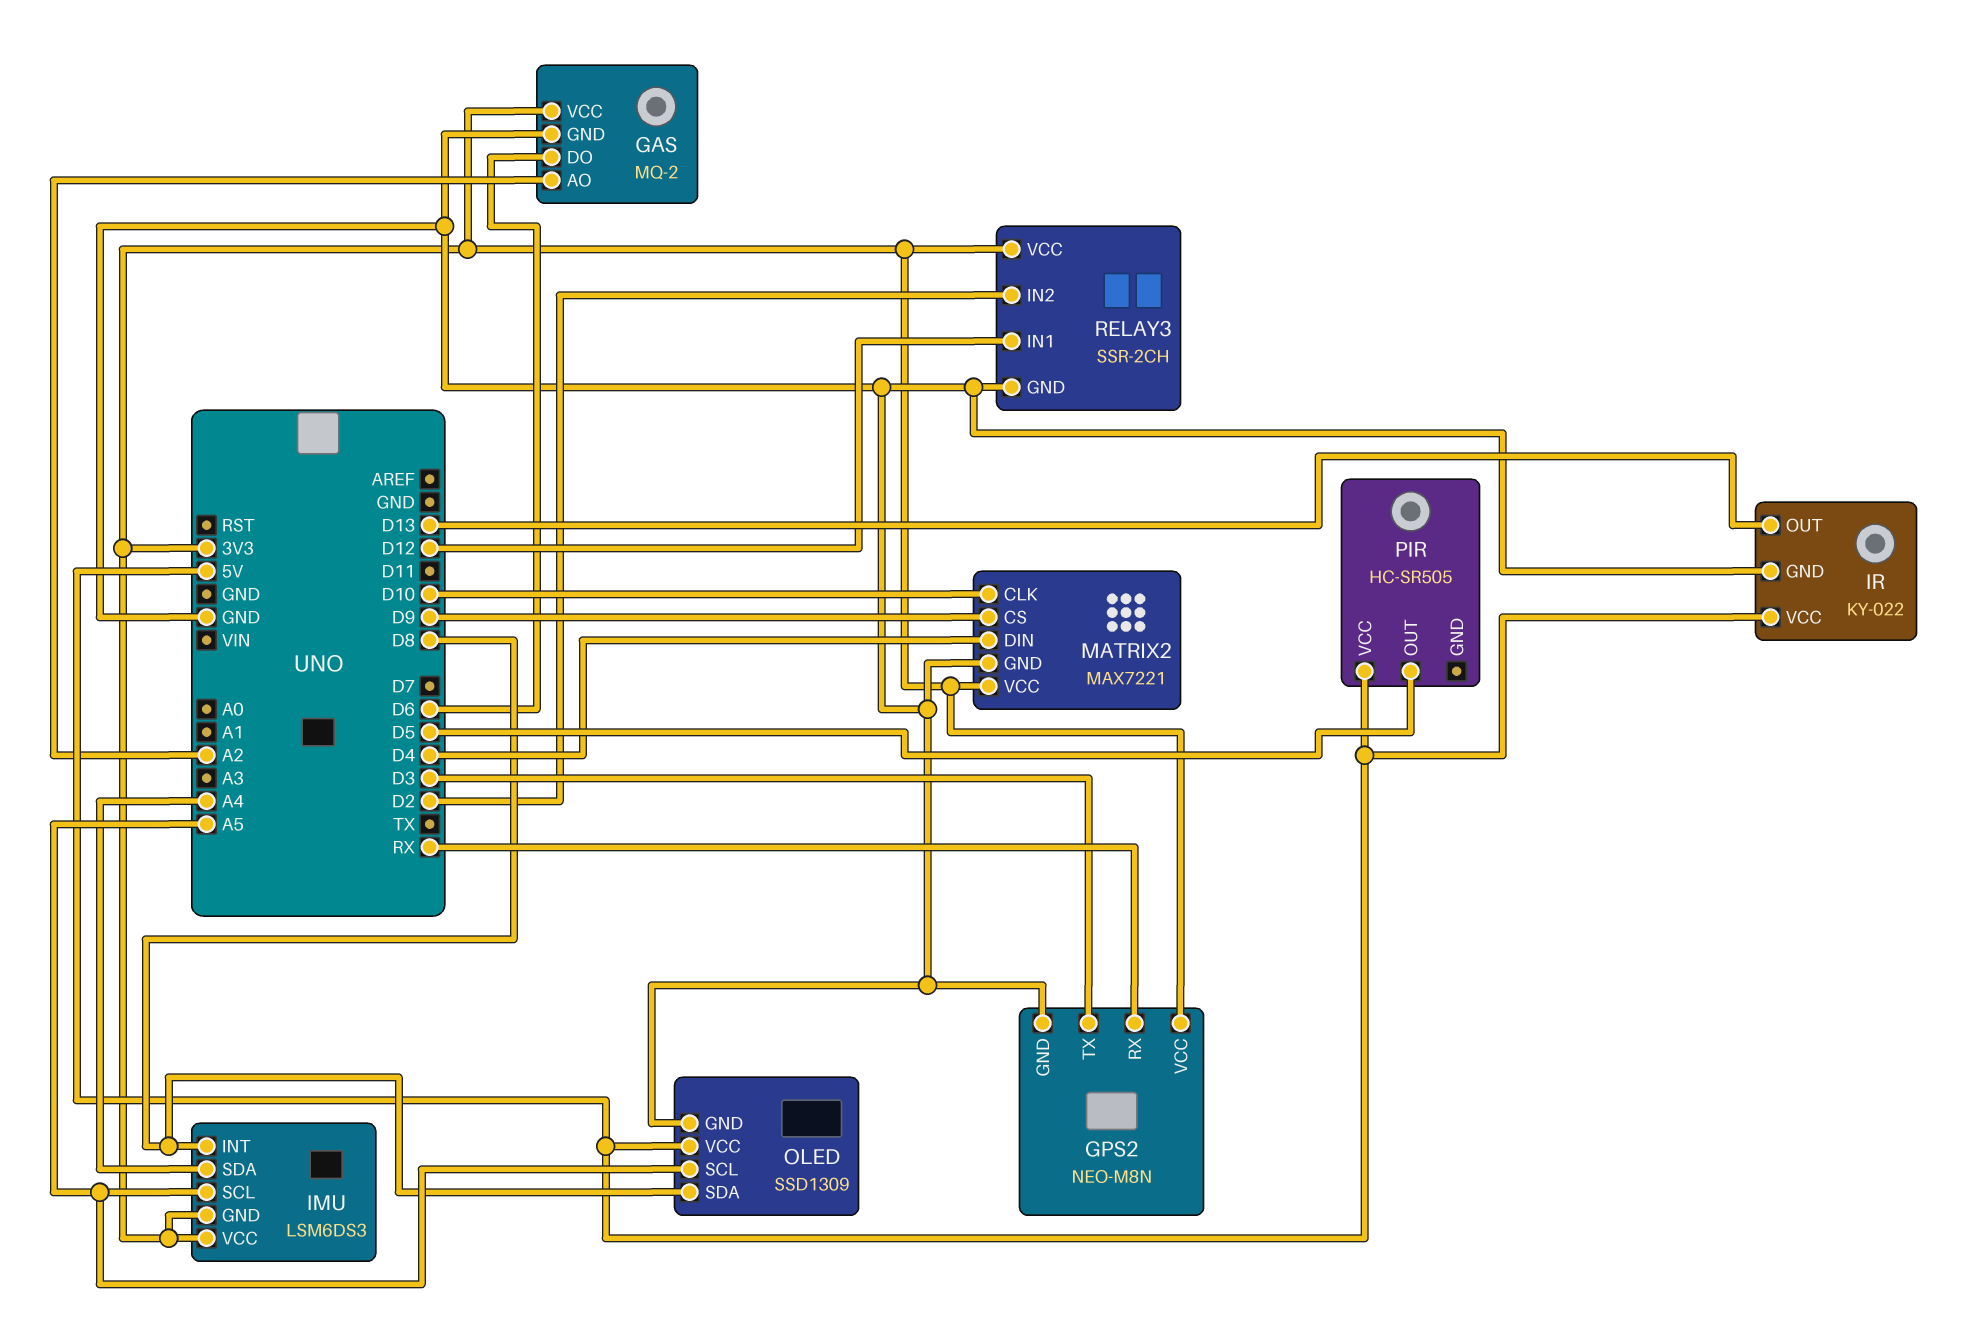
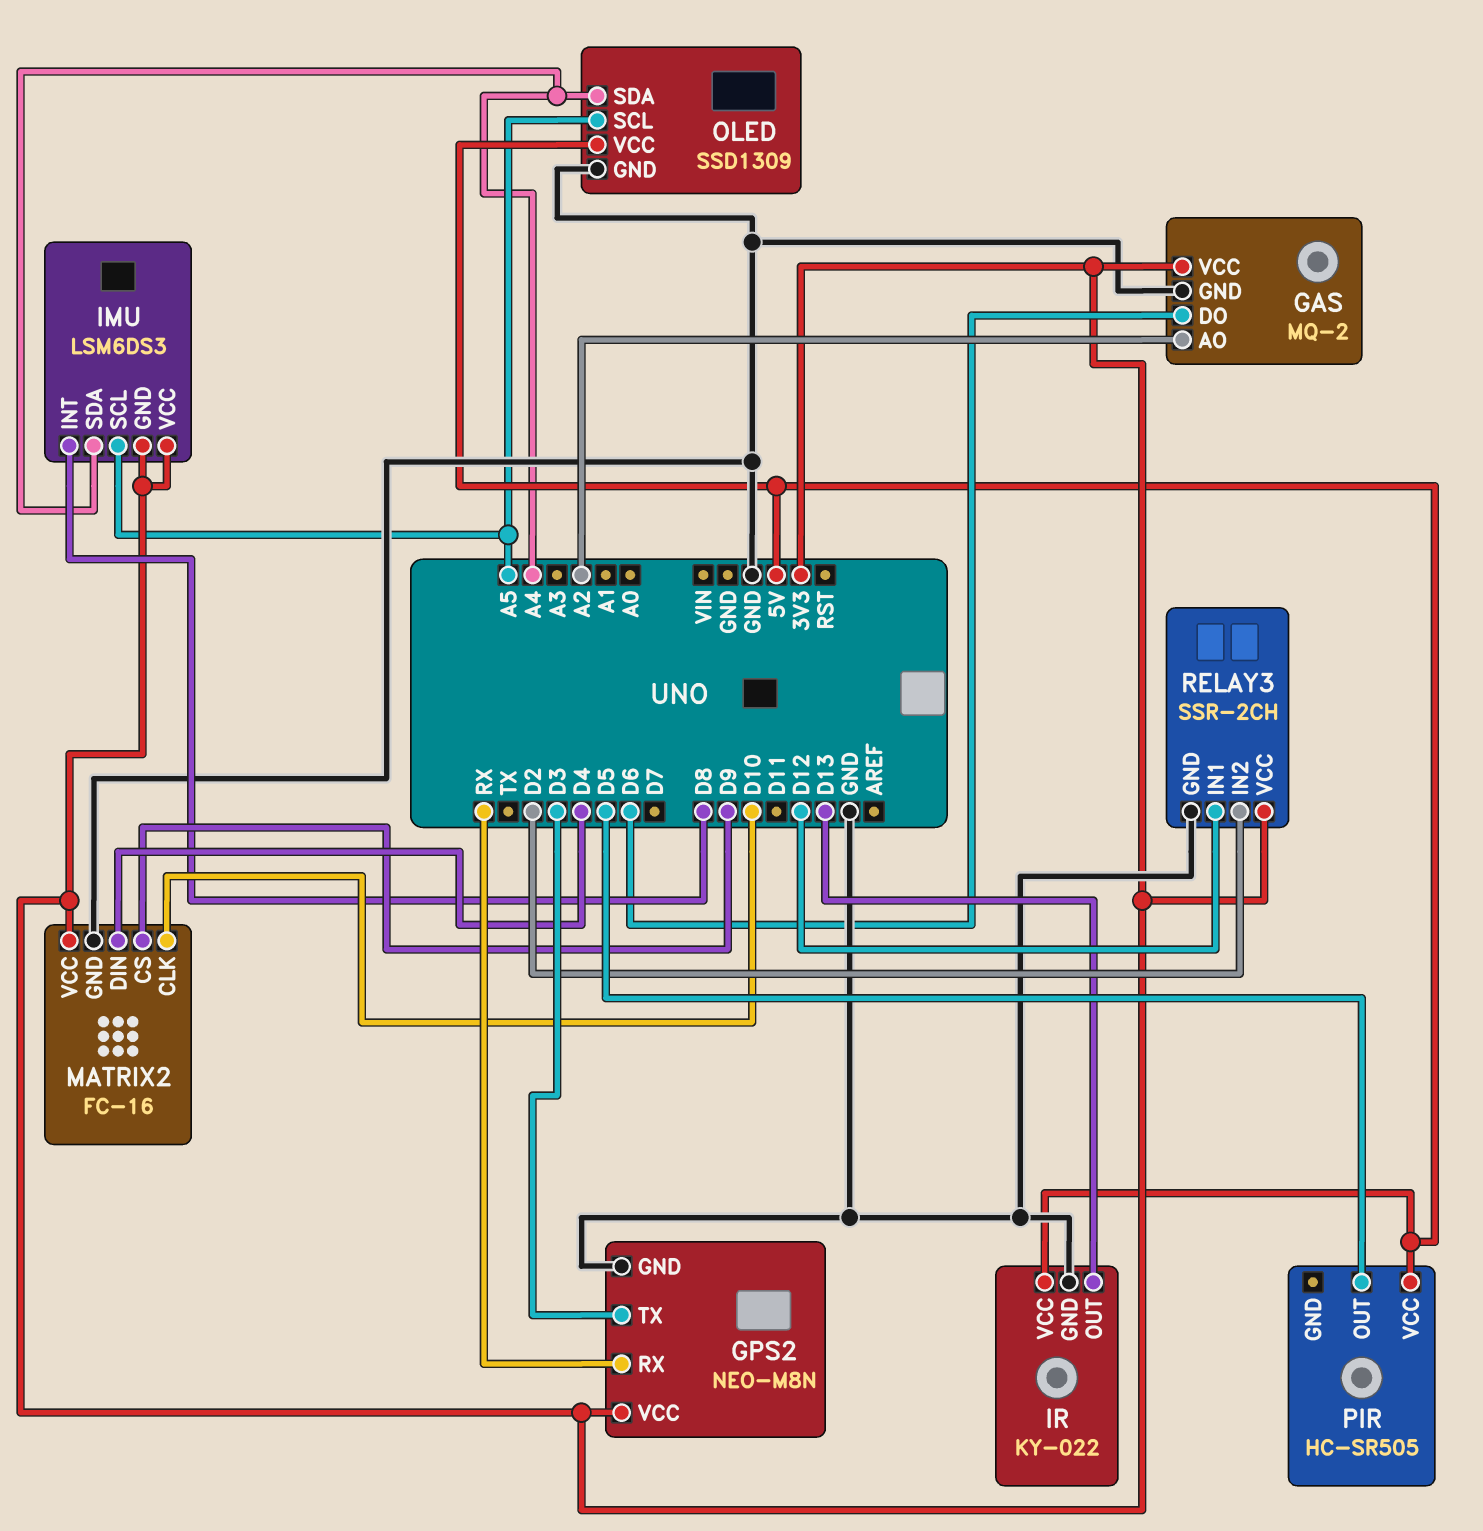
MATRIX2: MAX7221 -> FC-16
OLED pin SDA: D8 -> A4

